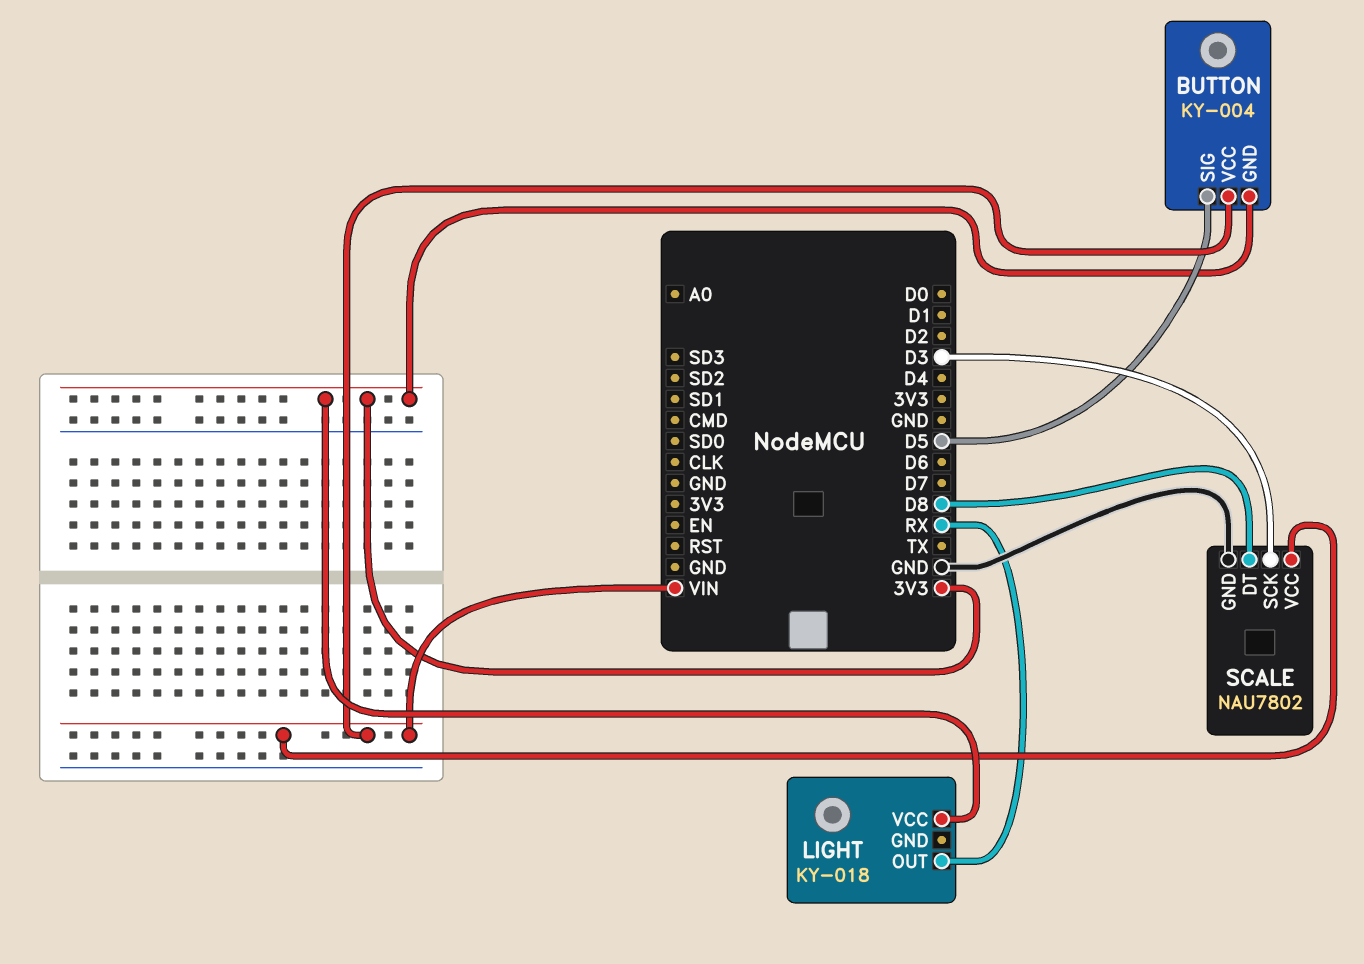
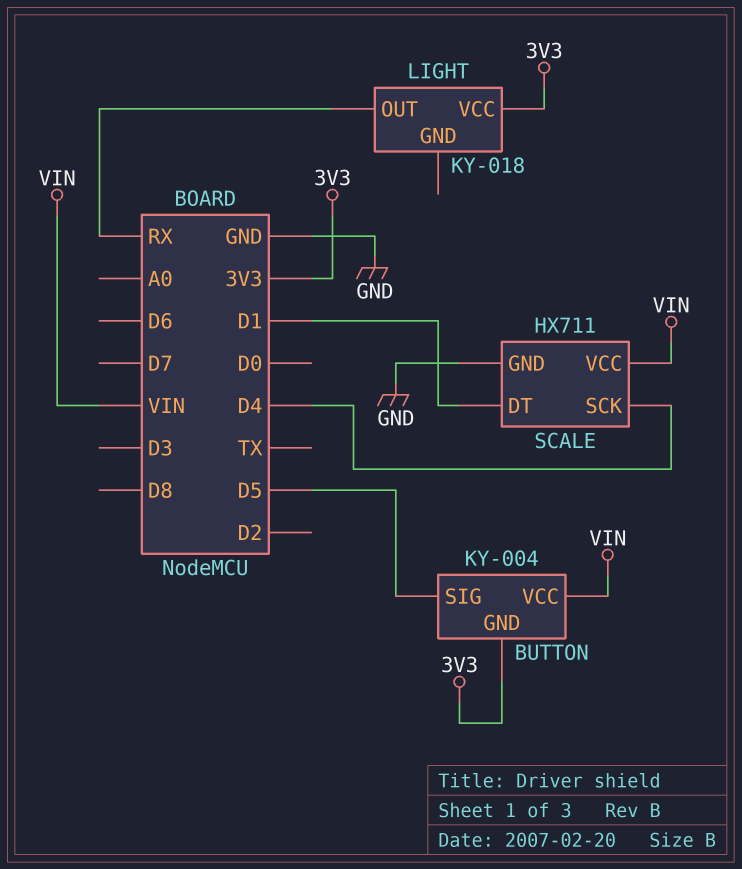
SCALE: NAU7802 -> HX711
SCALE pin DT: D8 -> D1
SCALE pin SCK: D3 -> D4

